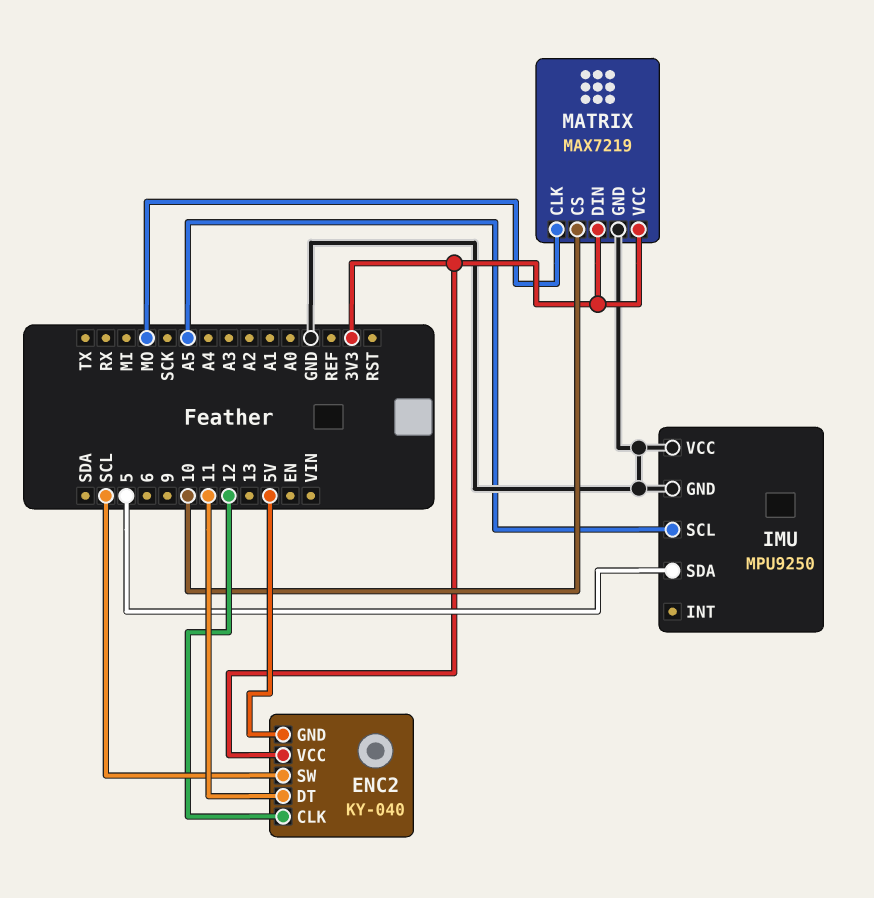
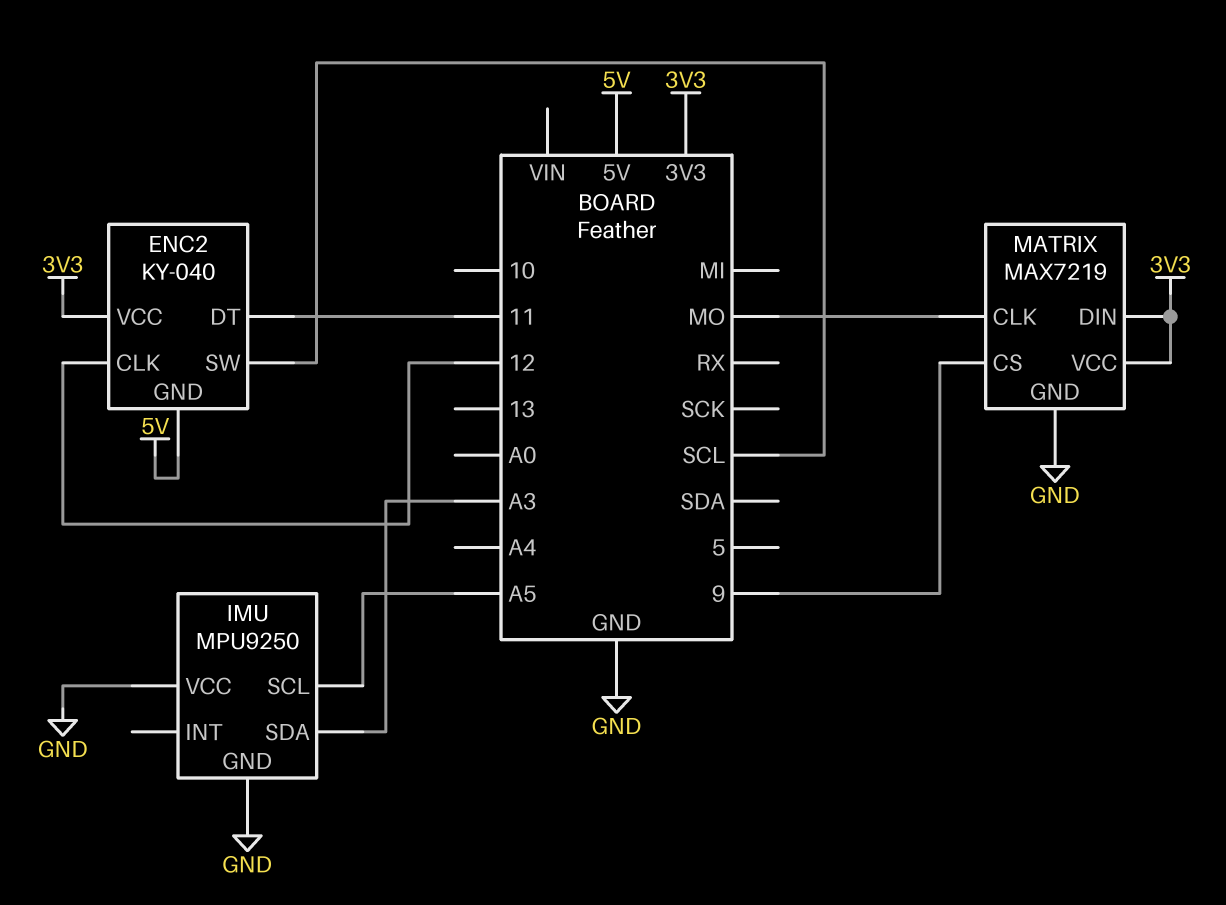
IMU pin SDA: 5 -> A3
MATRIX pin CS: 10 -> 9

